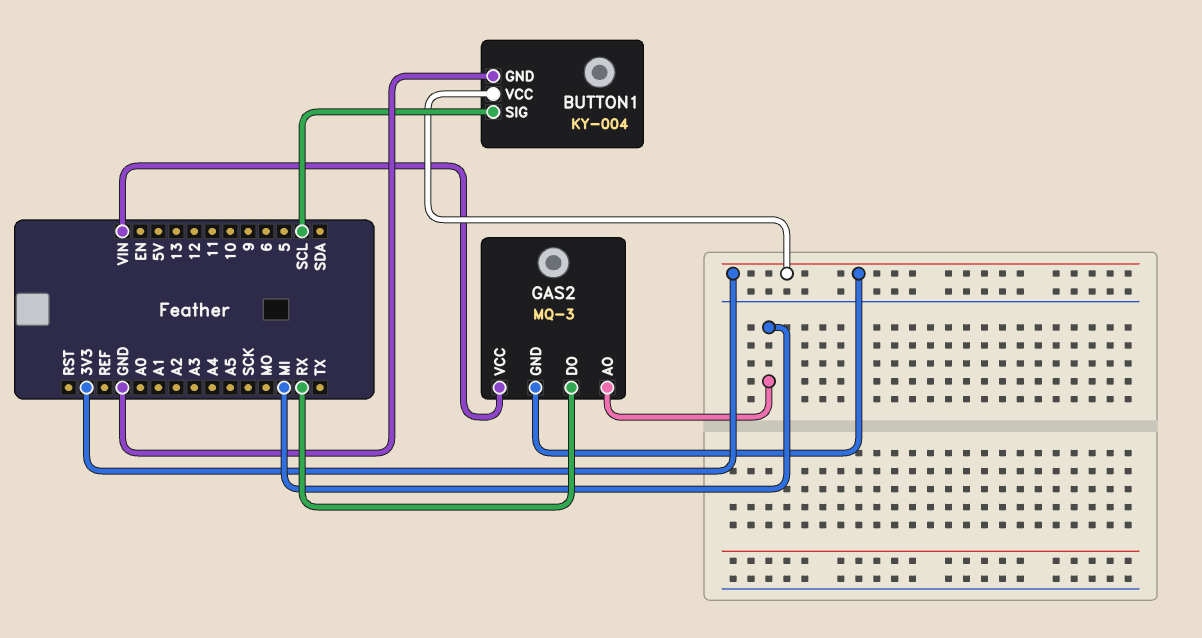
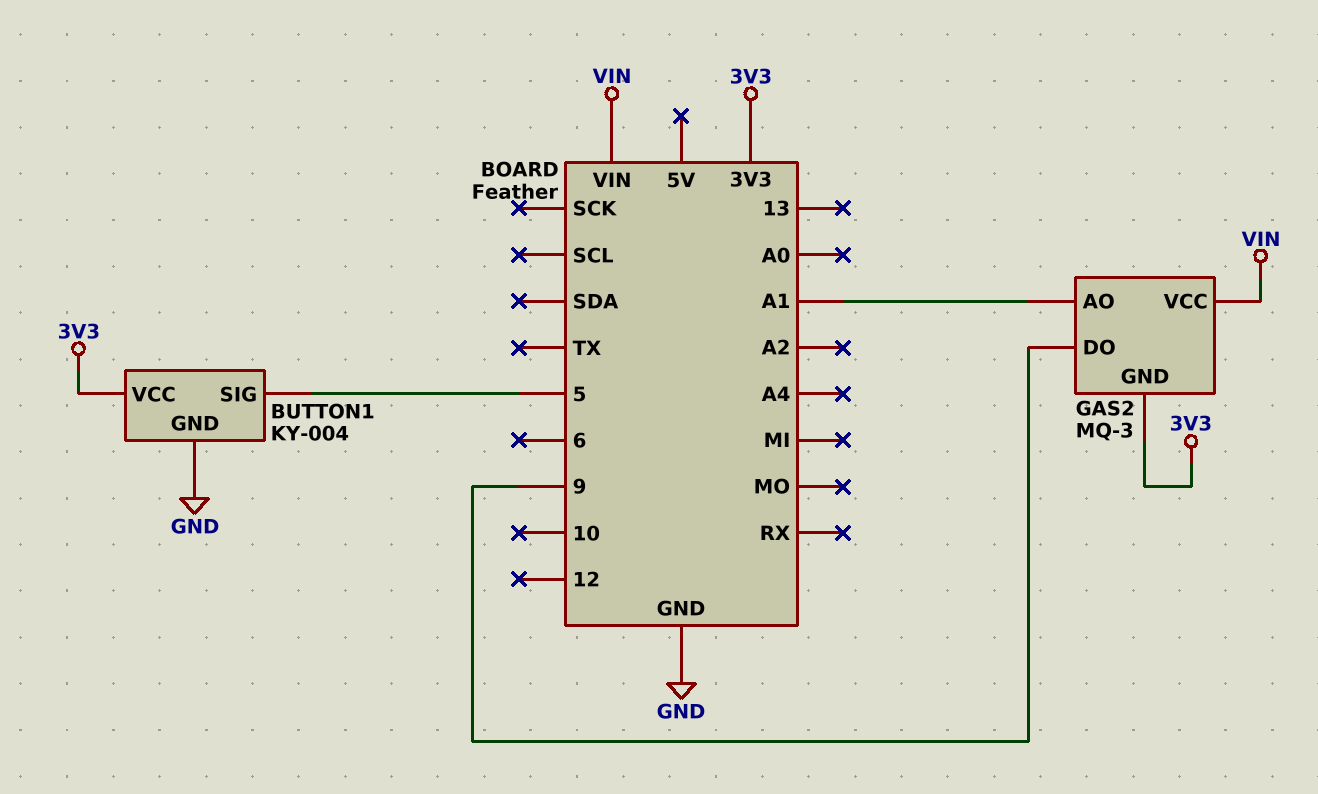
BUTTON1 pin SIG: SCL -> 5
GAS2 pin AO: MI -> A1
GAS2 pin DO: RX -> 9

